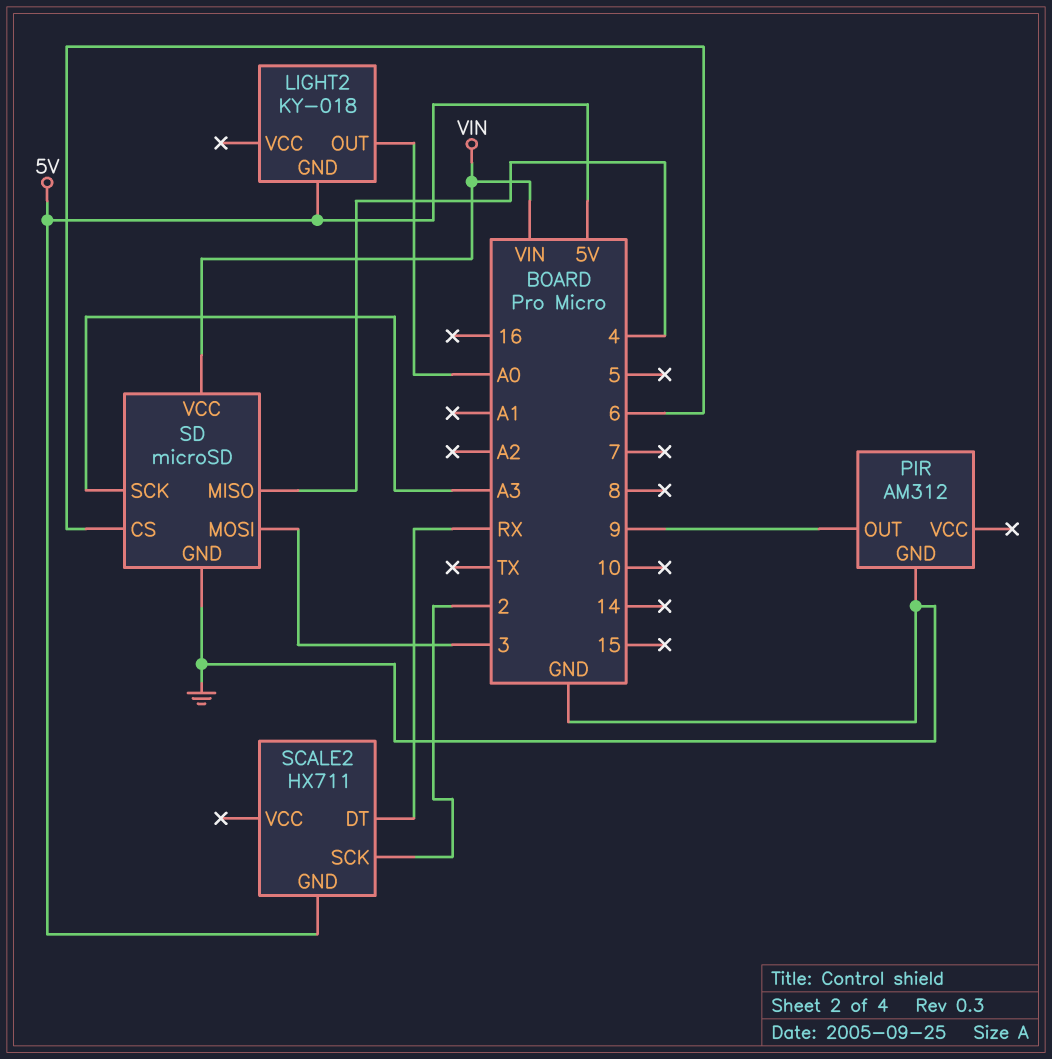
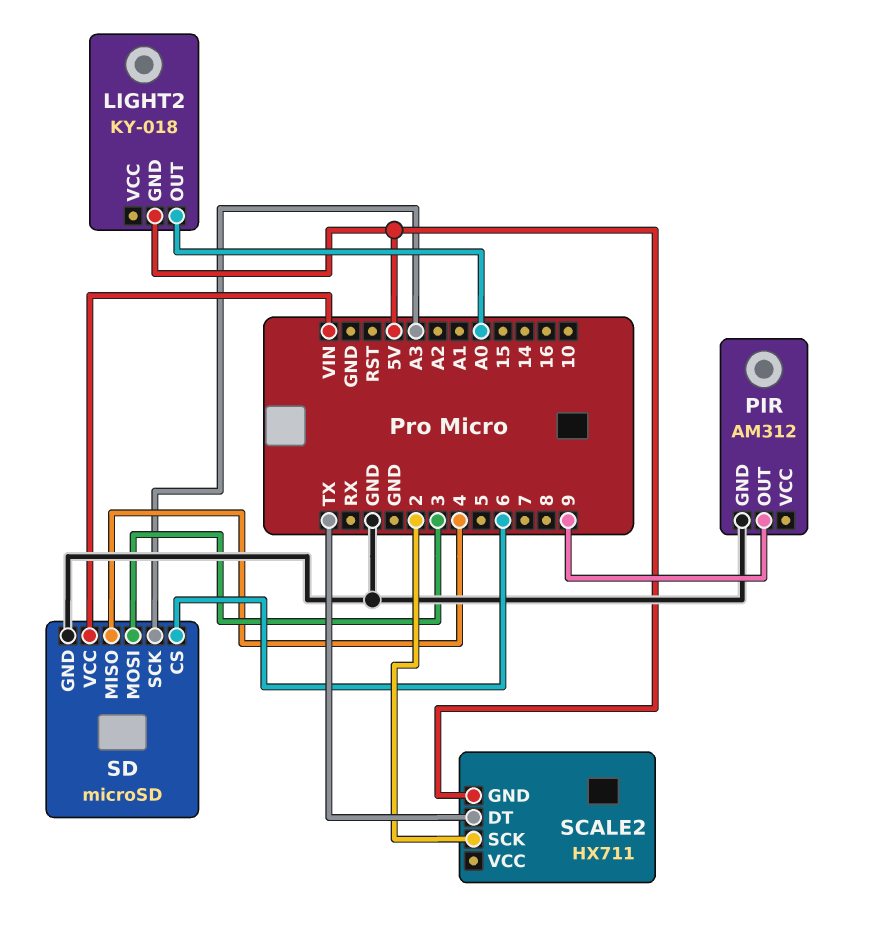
SCALE2 pin DT: RX -> TX

